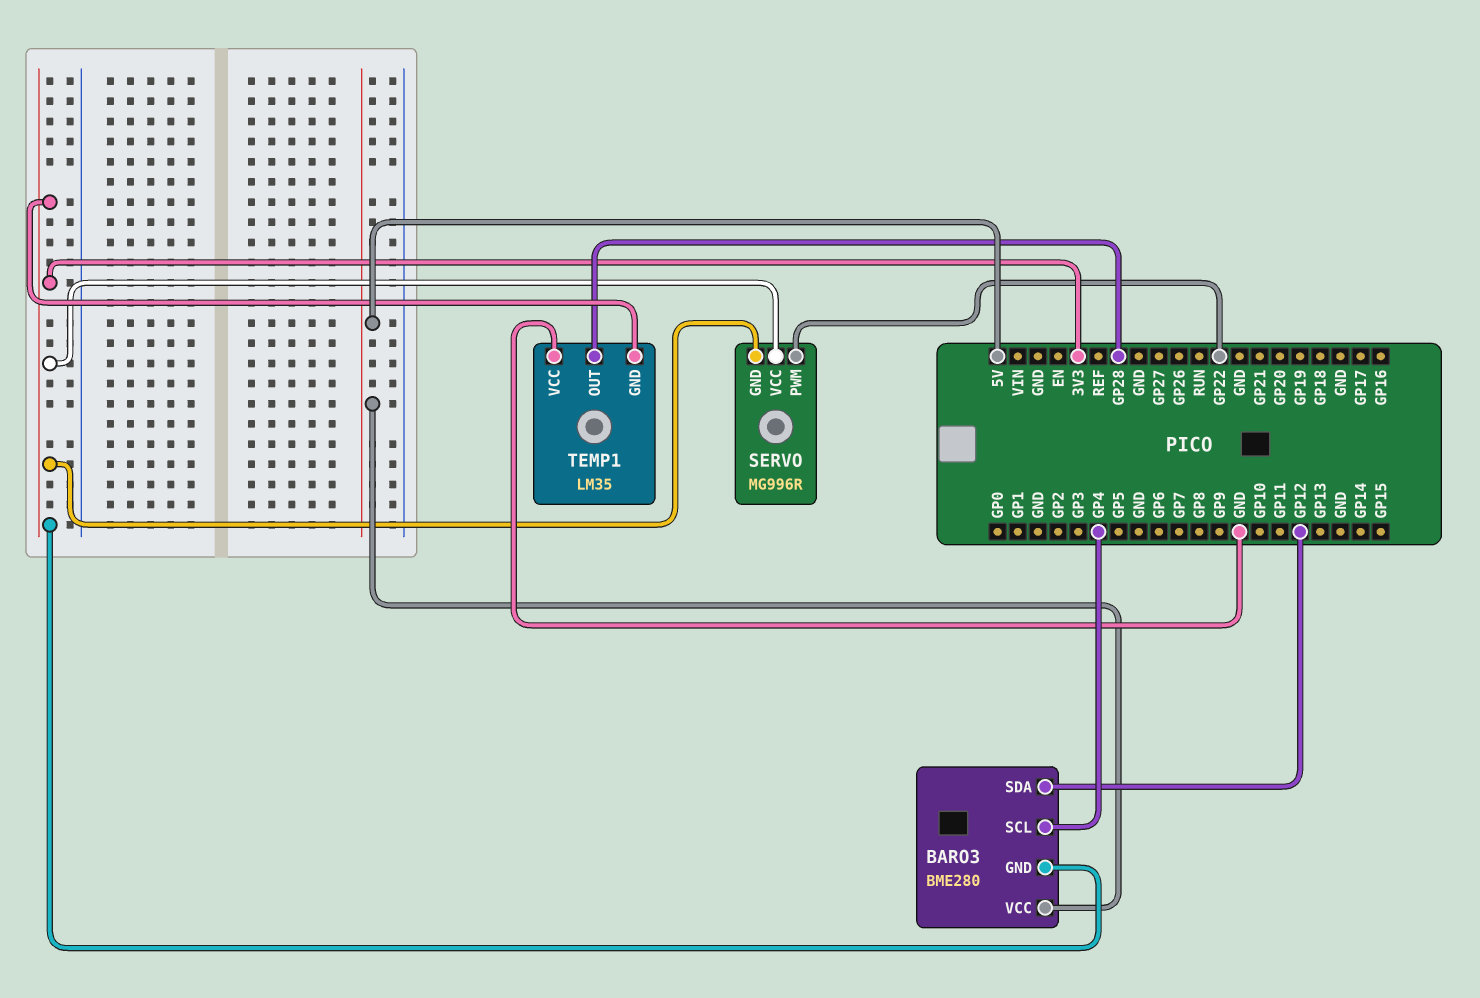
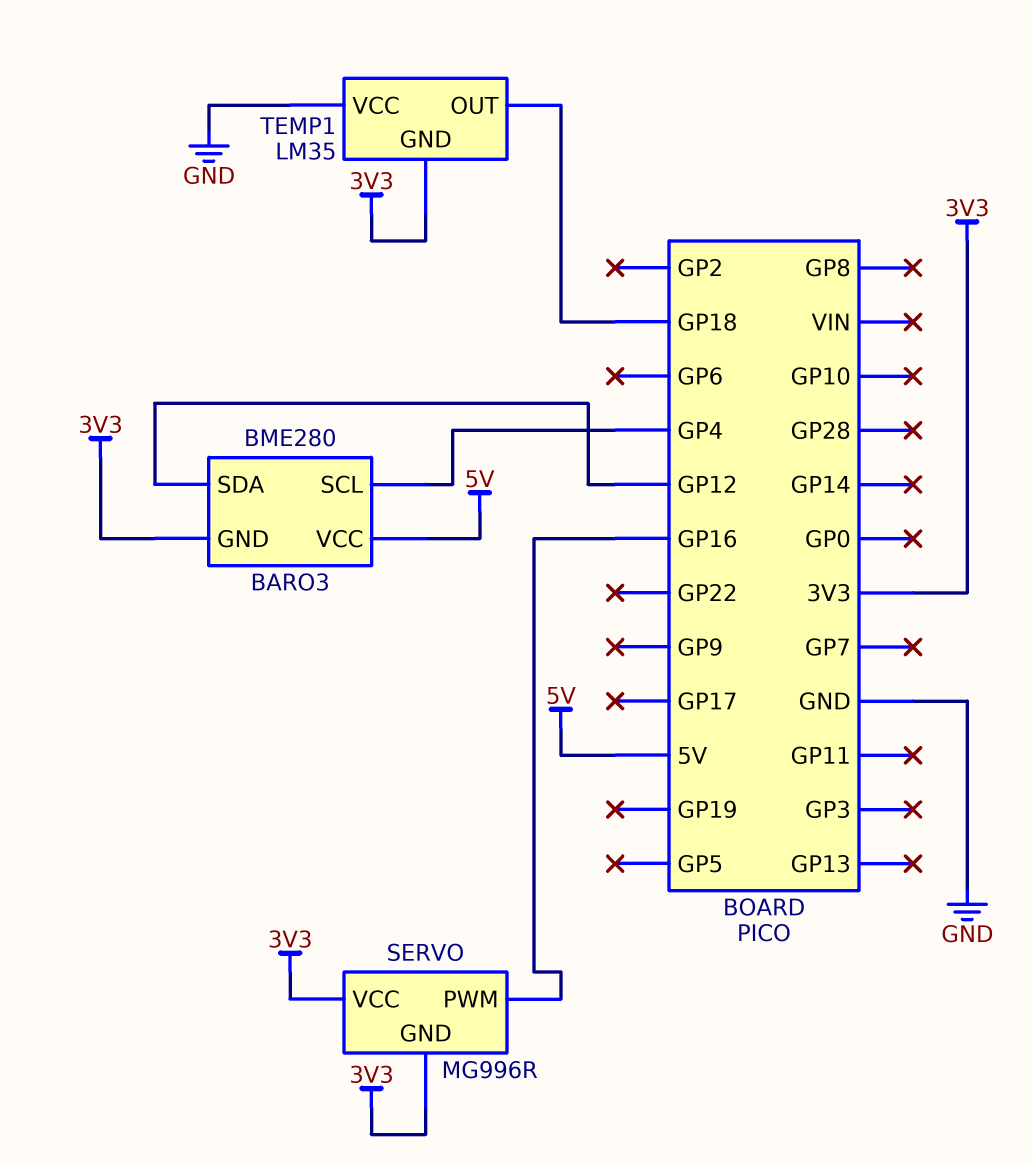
SERVO pin PWM: GP22 -> GP16
TEMP1 pin OUT: GP28 -> GP18

